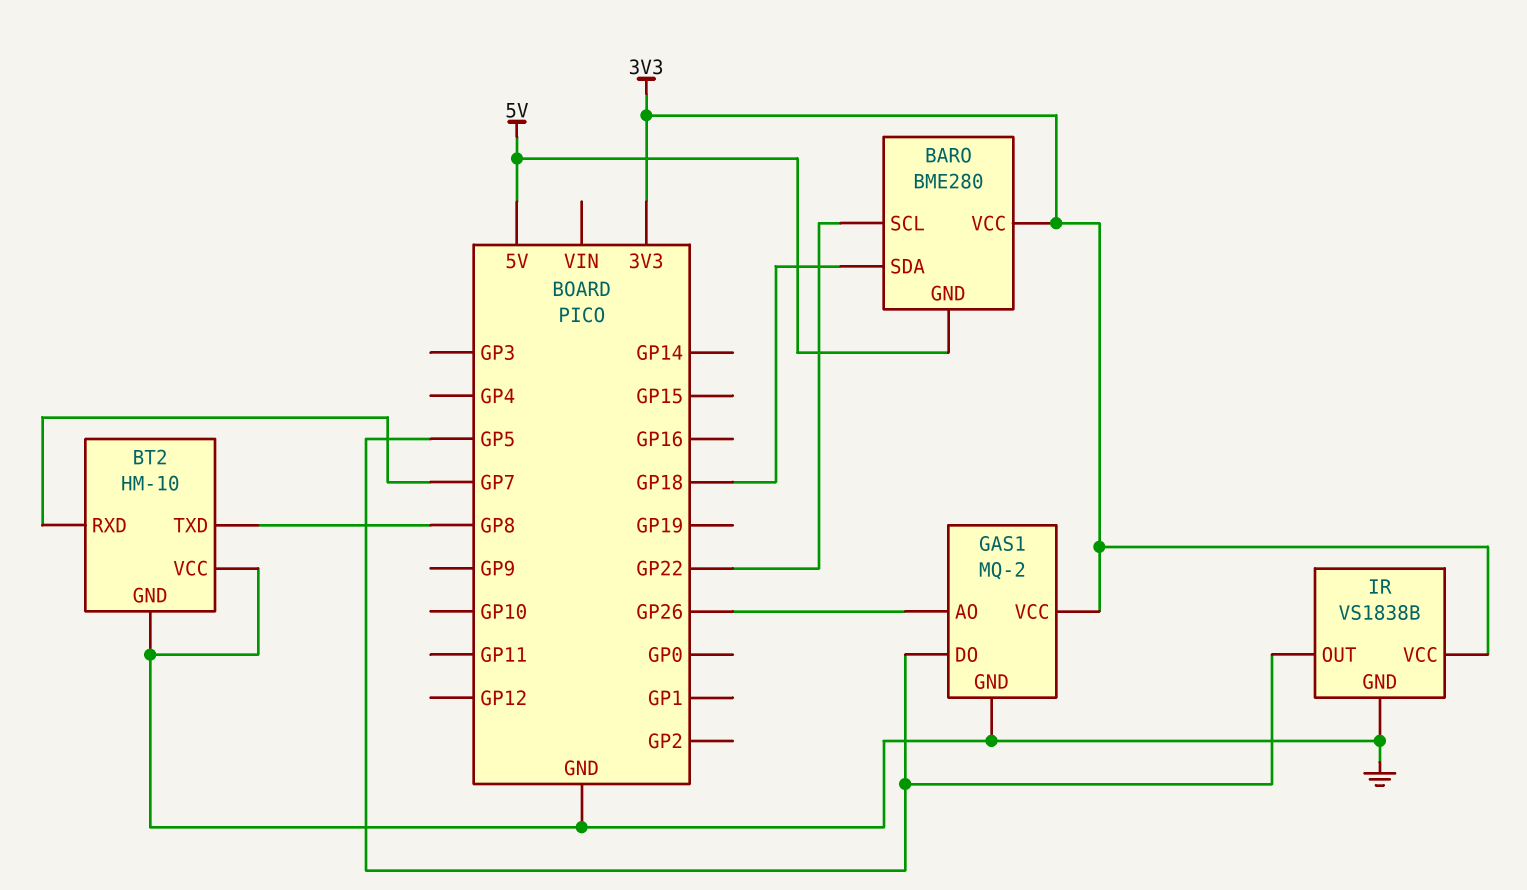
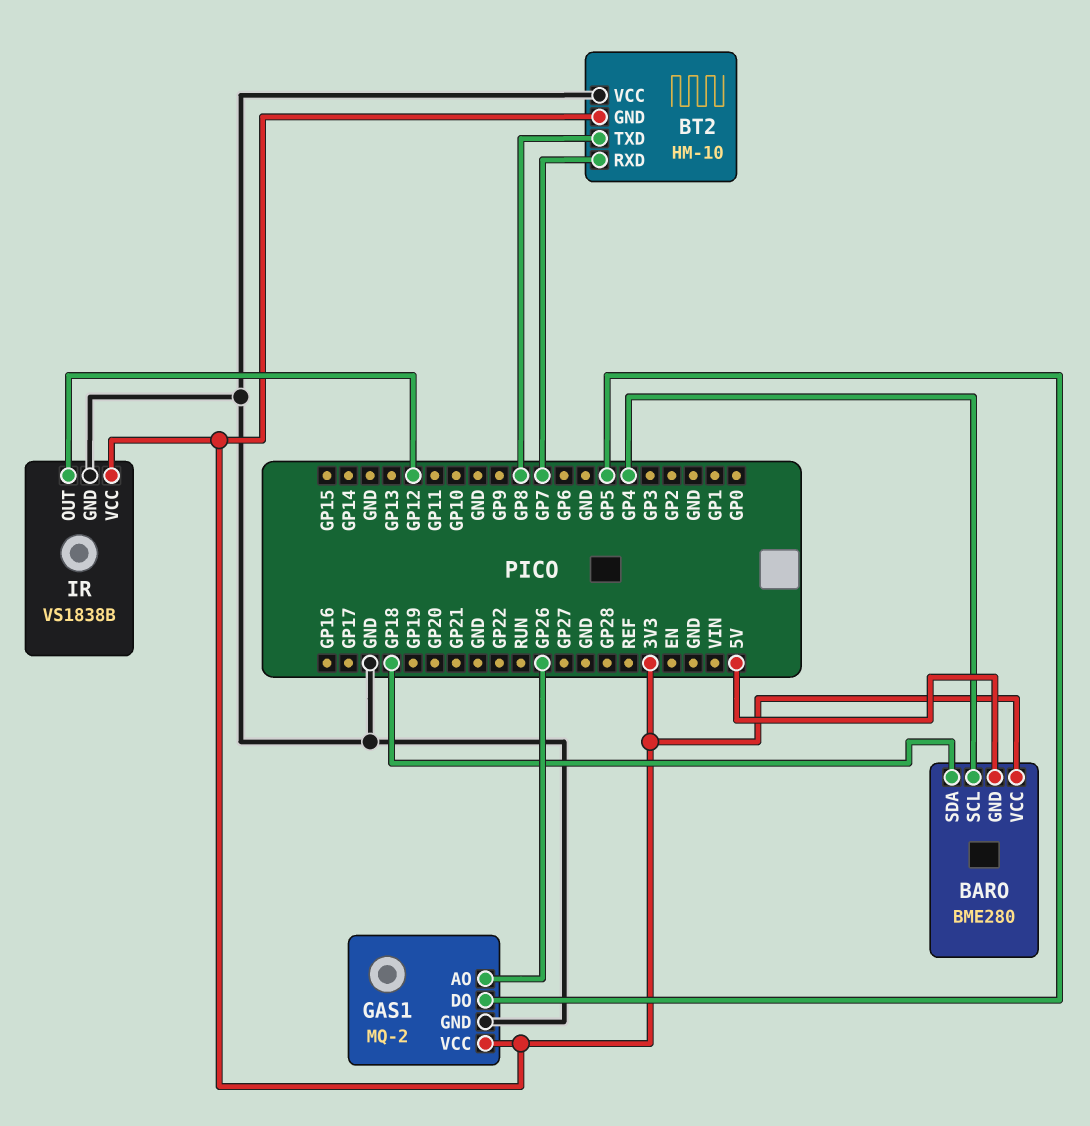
BARO pin SCL: GP22 -> GP4
BT2 pin GND: GND -> 3V3
IR pin OUT: GP5 -> GP12

